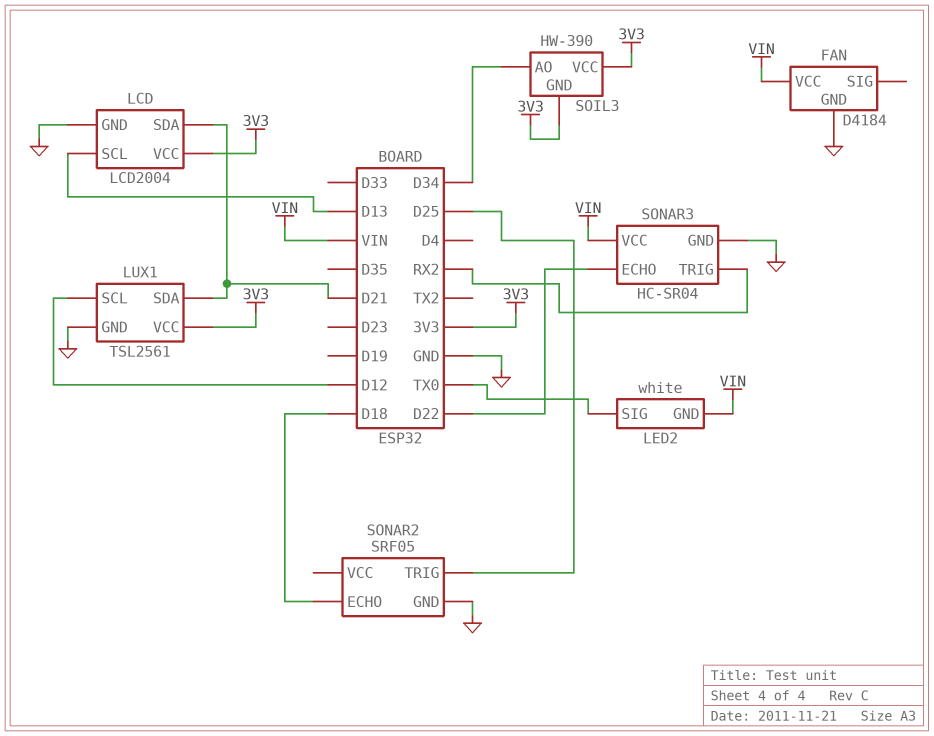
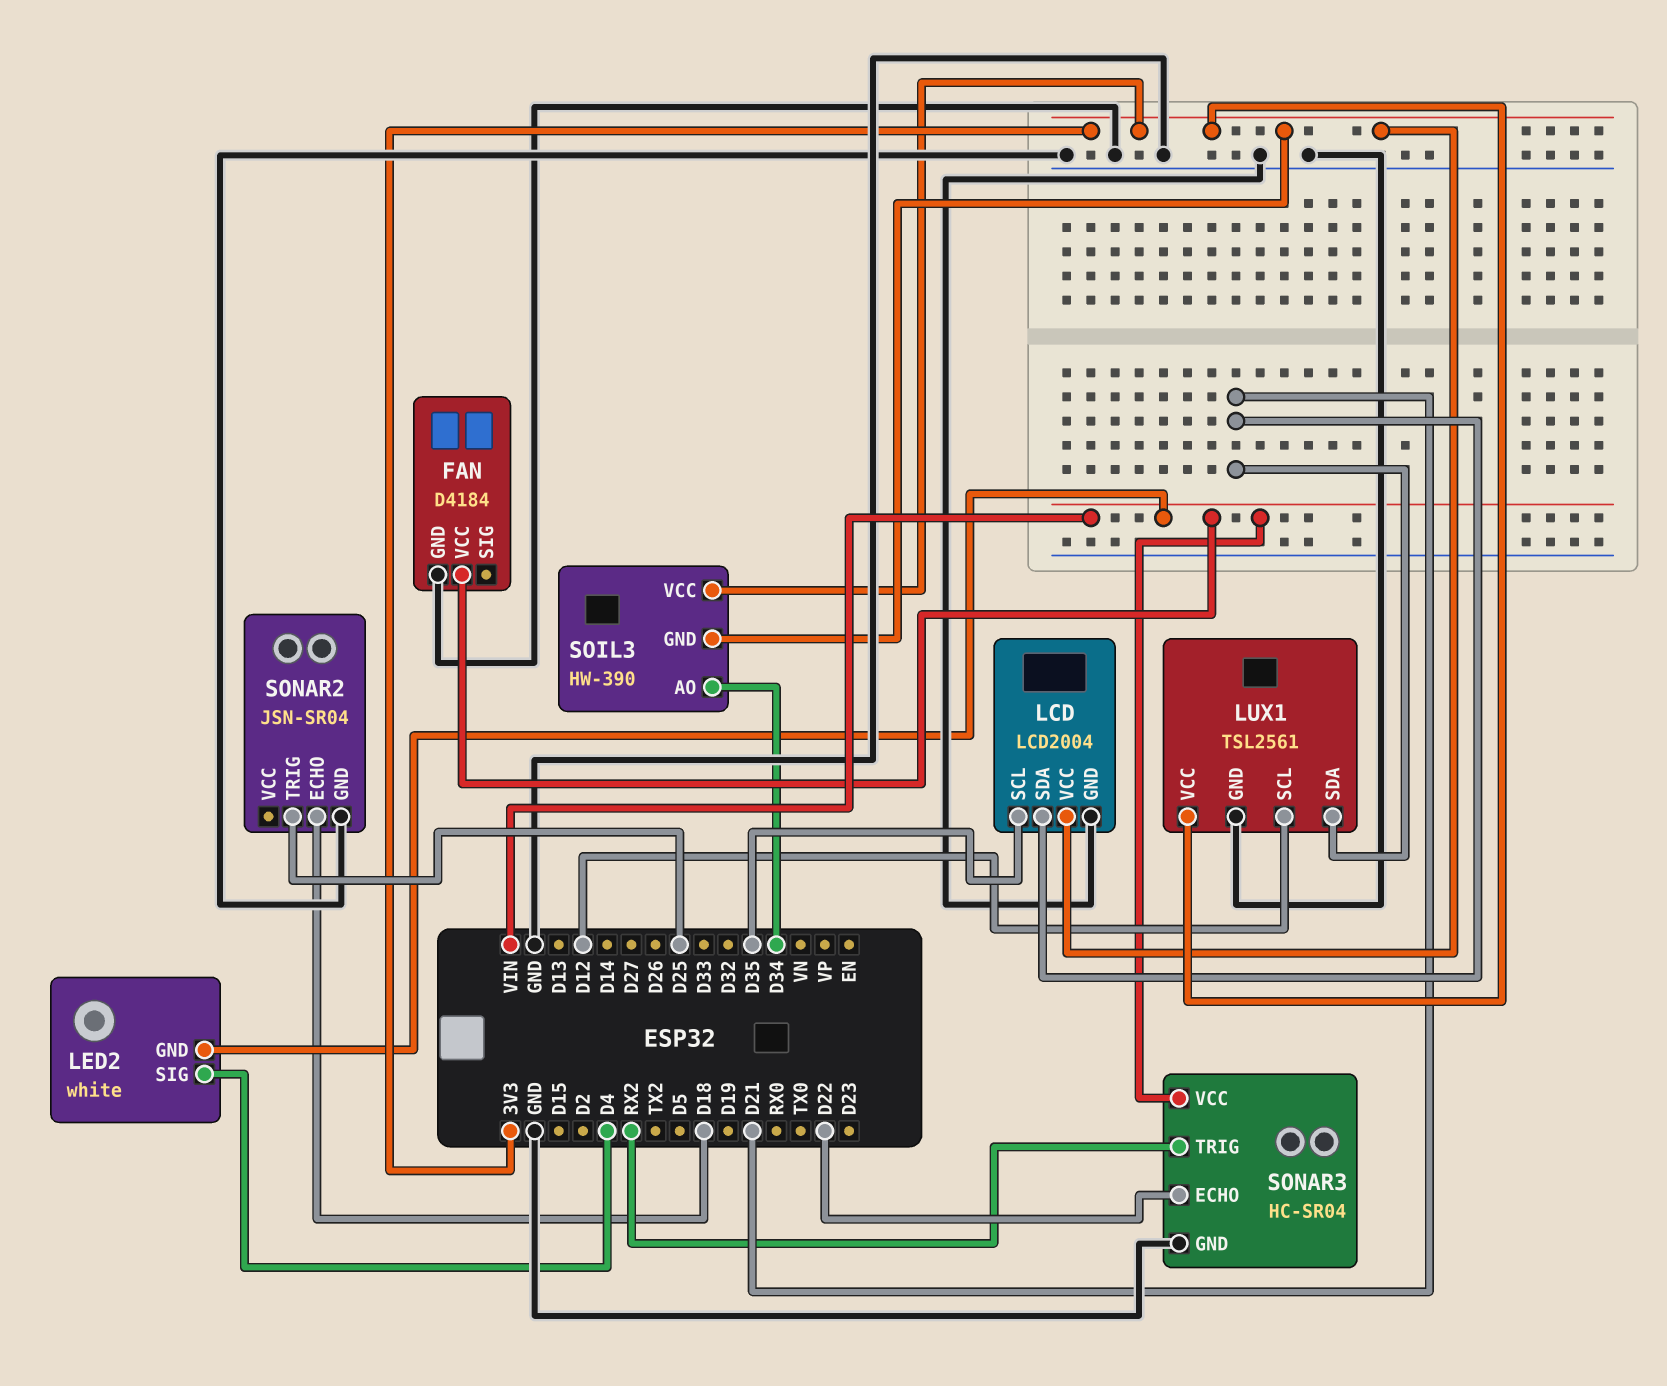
LCD pin SCL: D13 -> D35
LED2 pin SIG: TX0 -> D4
SONAR2: SRF05 -> JSN-SR04

